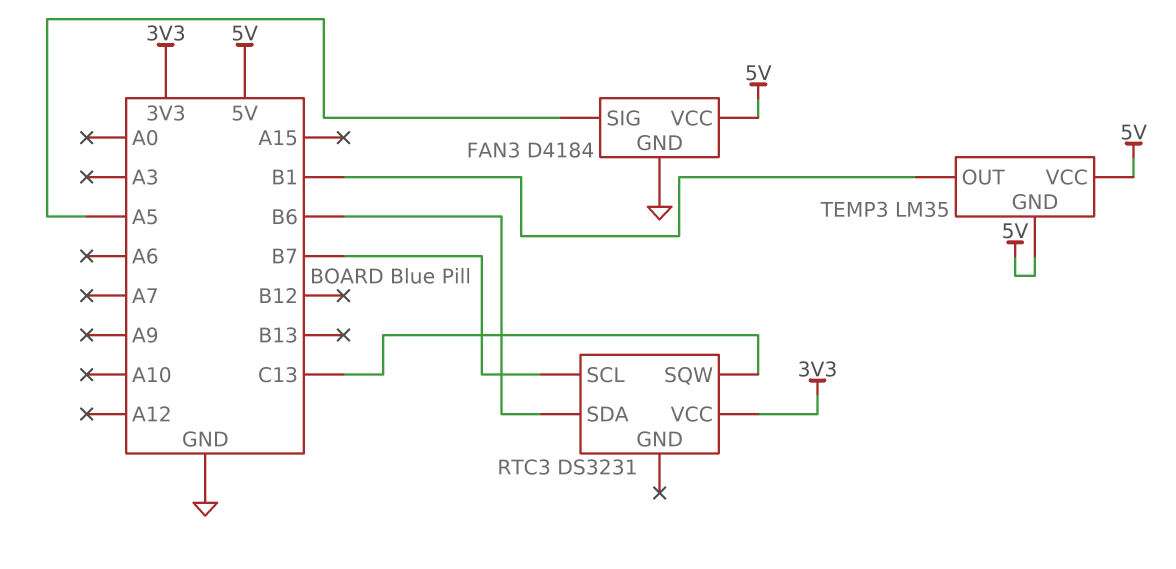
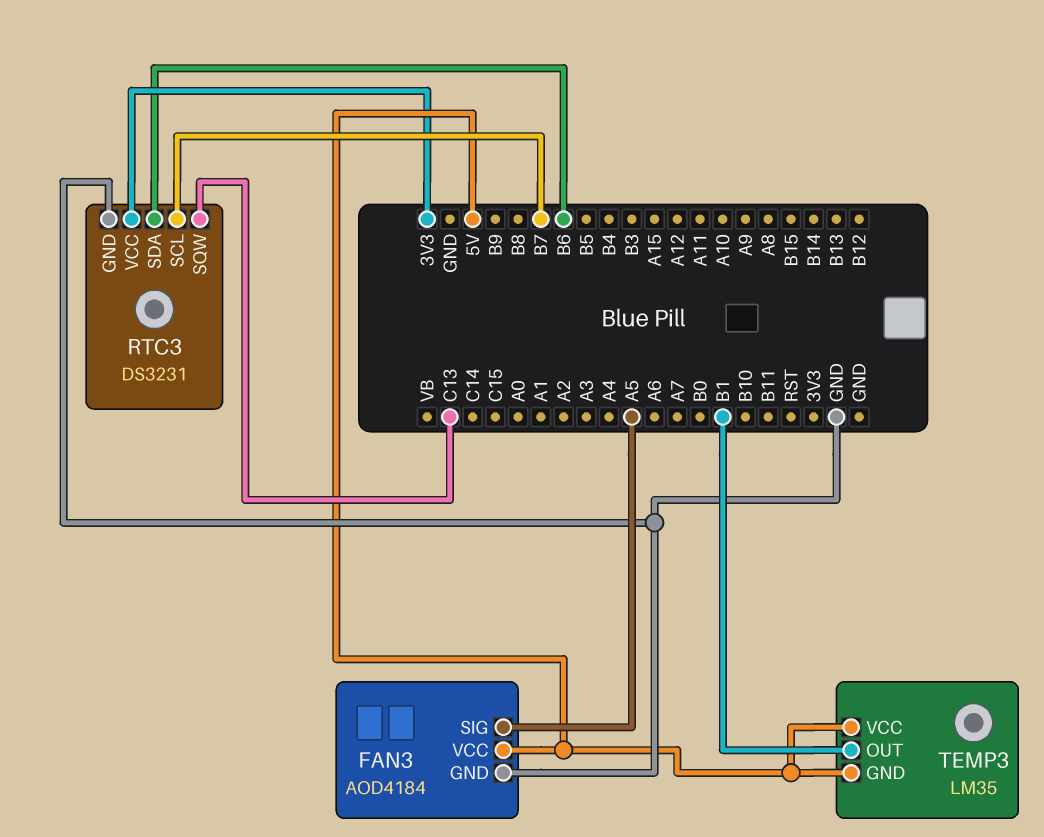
FAN3: D4184 -> AOD4184
RTC3 pin GND: none -> GND

